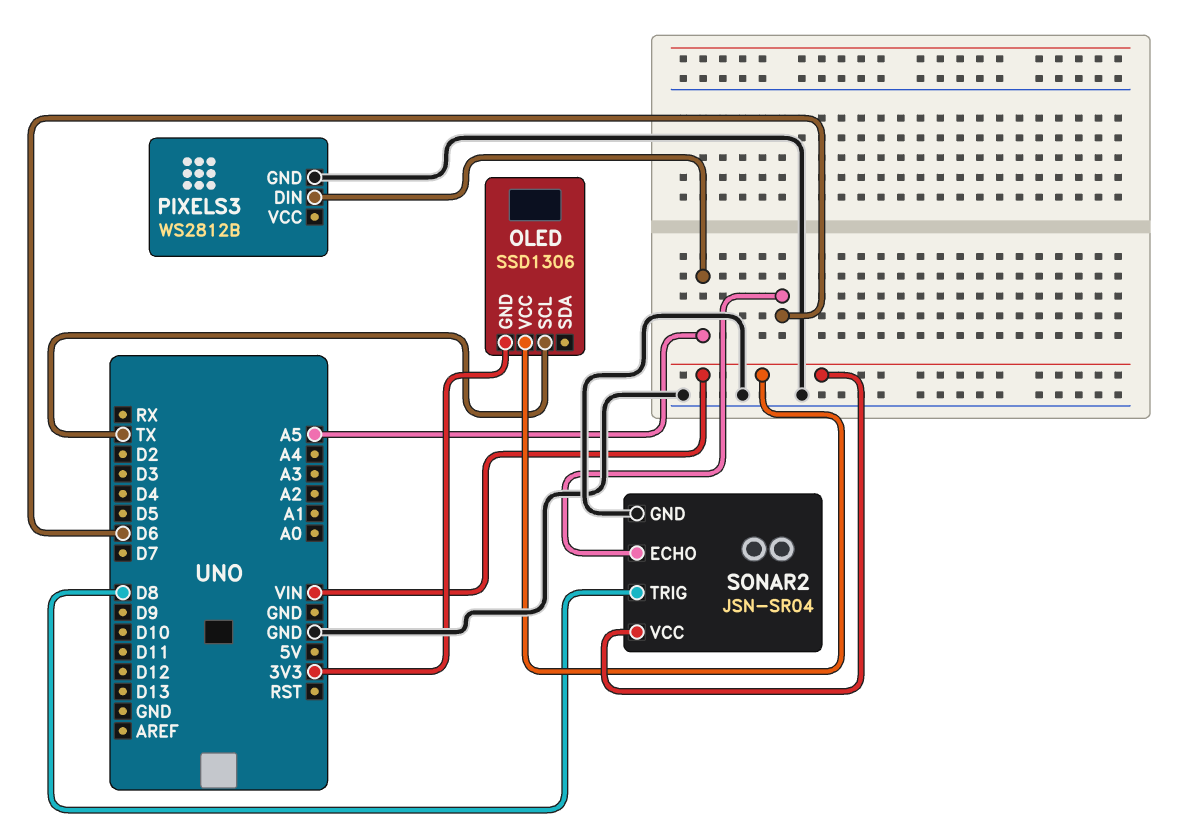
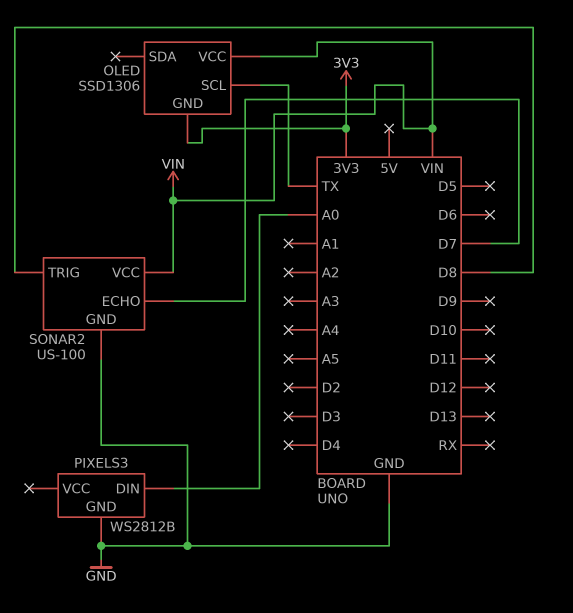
PIXELS3 pin DIN: A5 -> A0
SONAR2: JSN-SR04 -> US-100
SONAR2 pin ECHO: D6 -> D7

